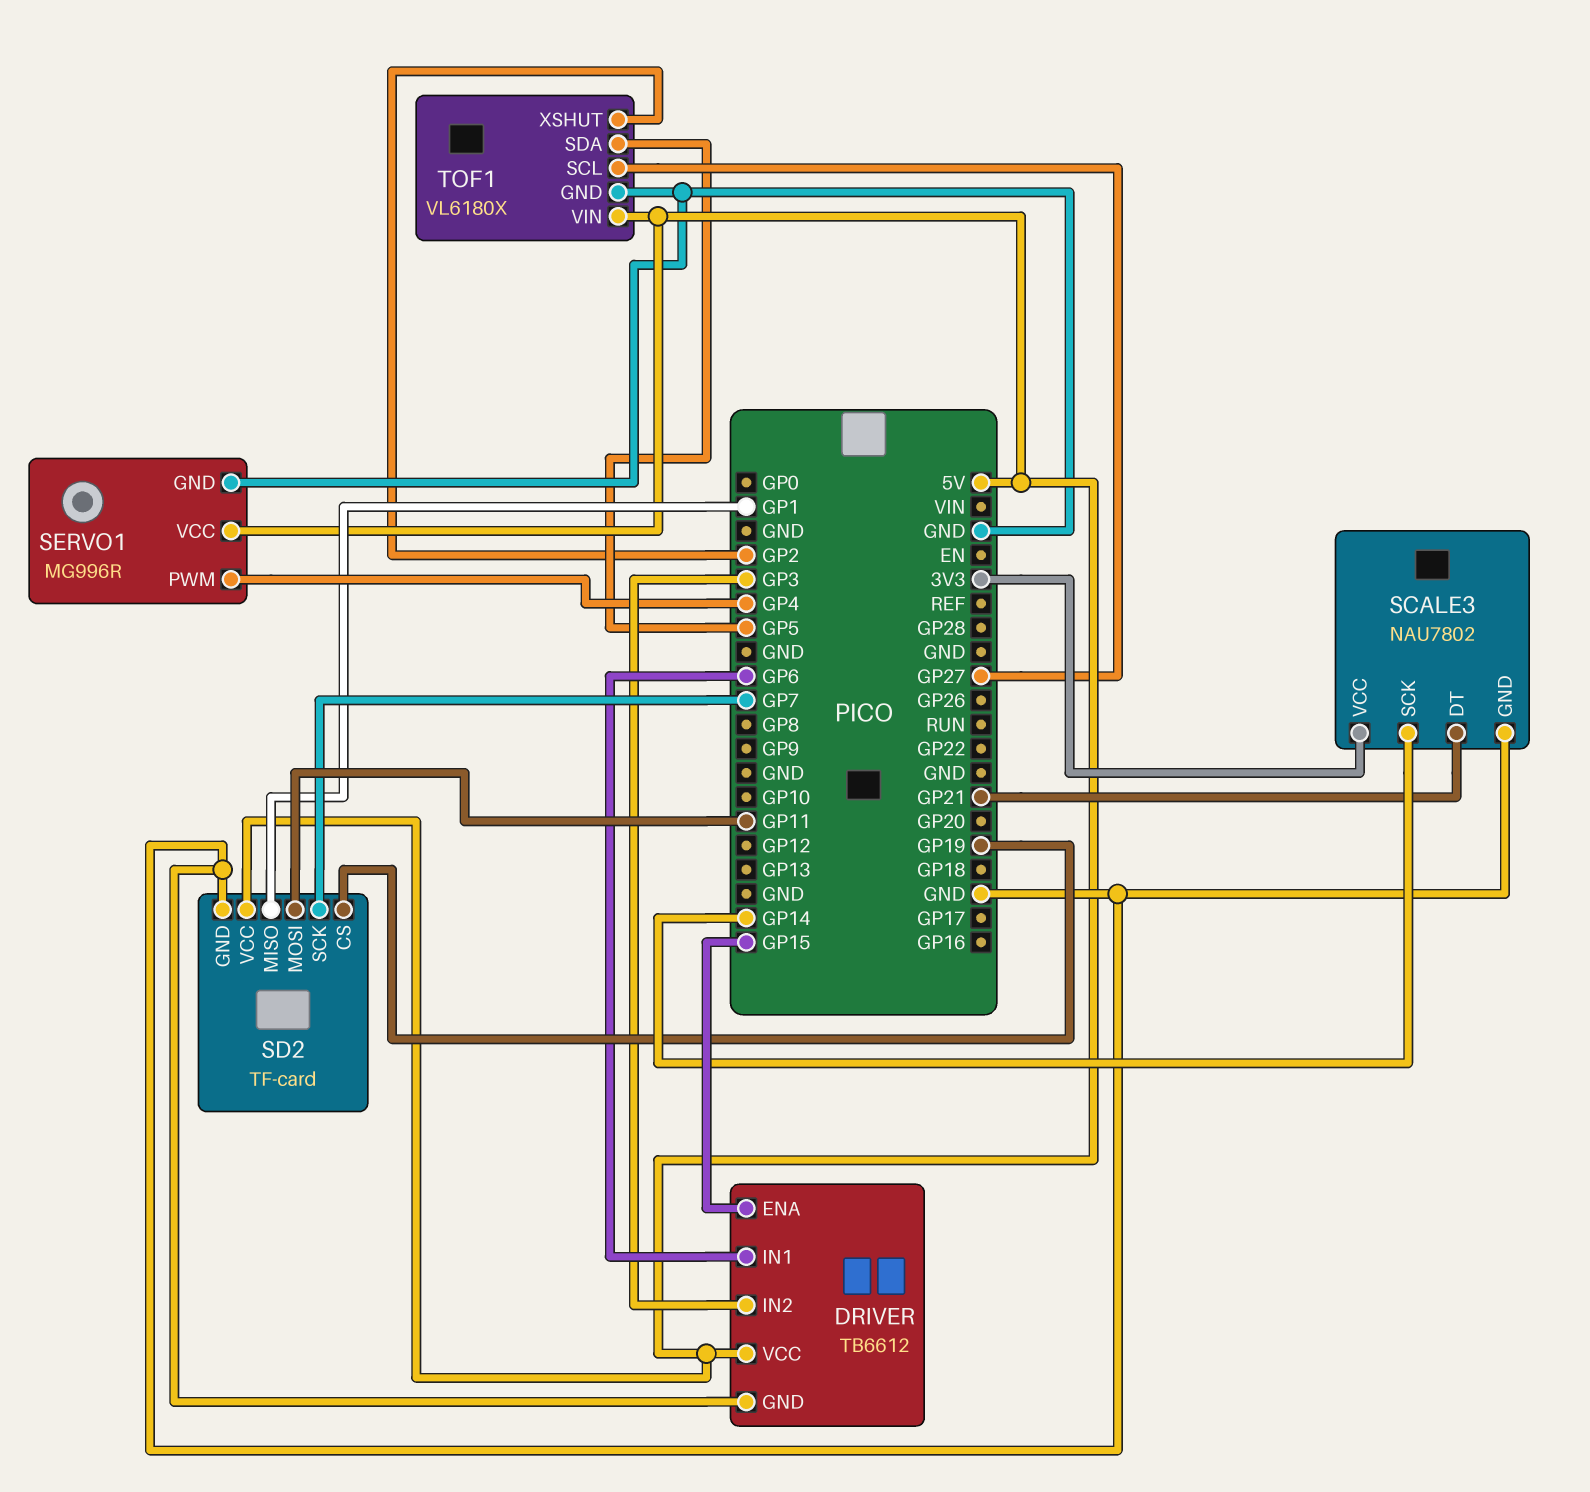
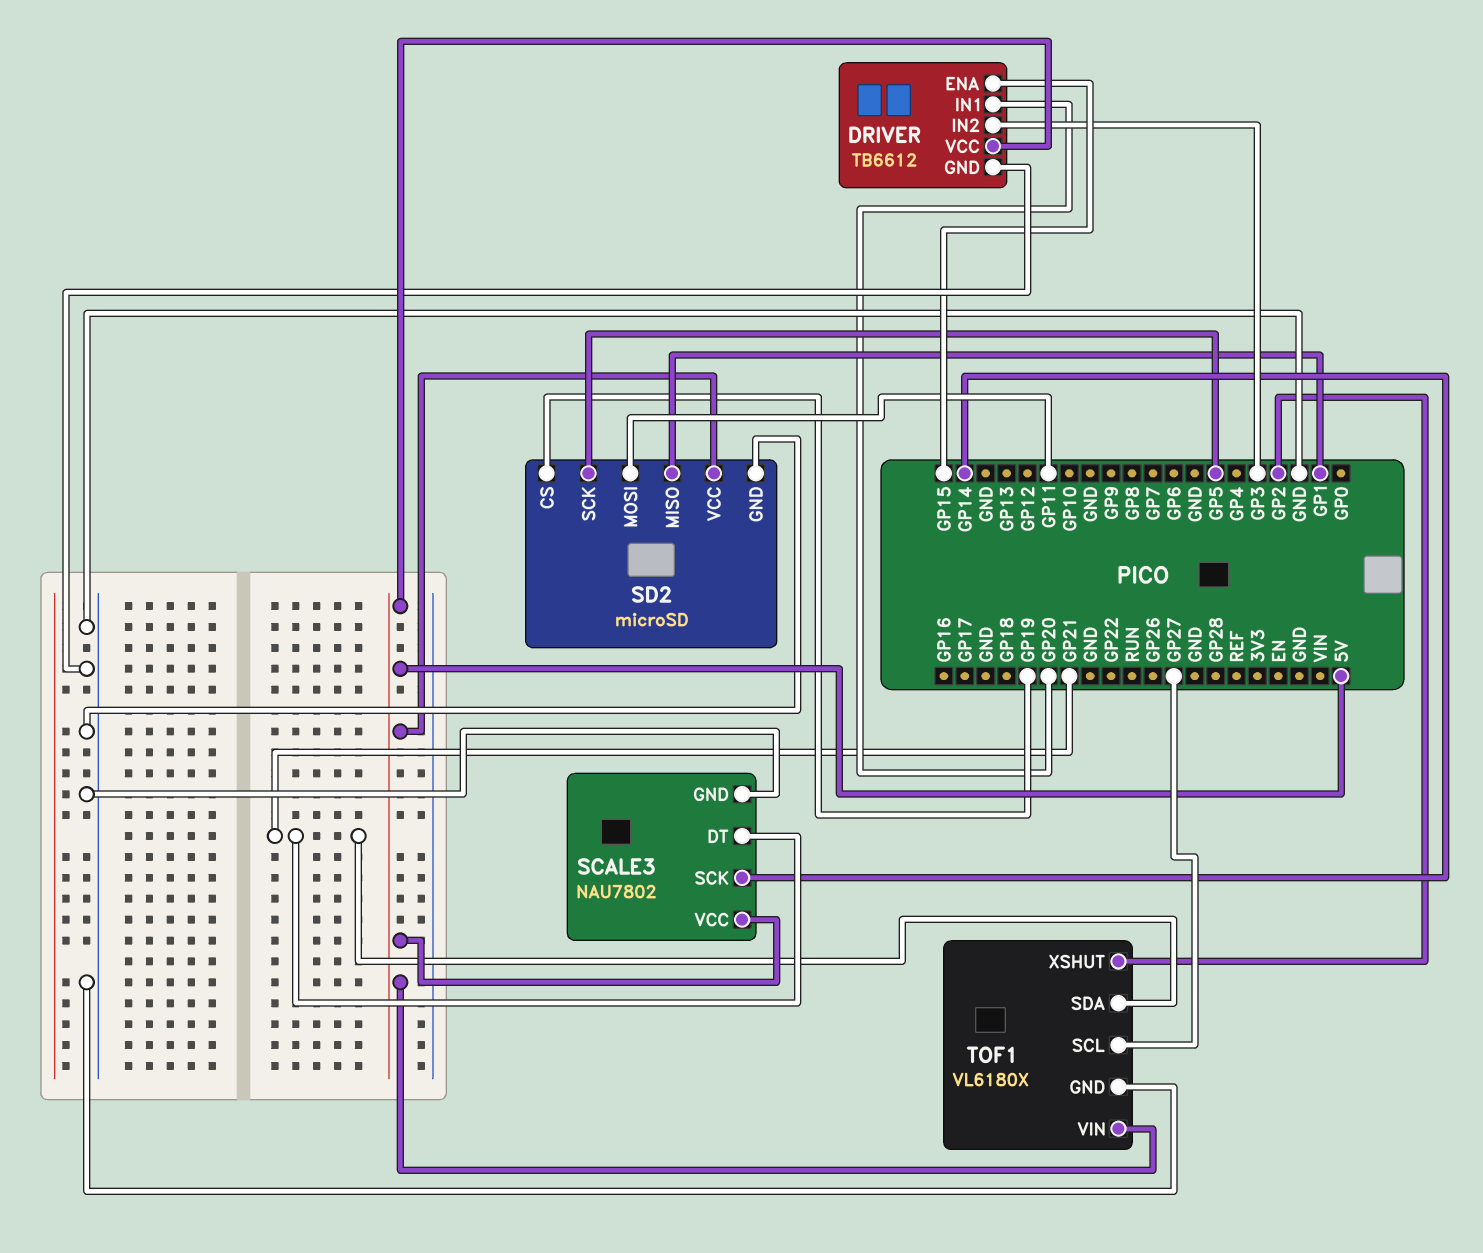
DRIVER pin IN1: GP6 -> GP20
SCALE3 pin VCC: 3V3 -> 5V
SD2: TF-card -> microSD
SD2 pin SCK: GP7 -> GP5
SERVO1: MG996R -> none
SERVO1 pin GND: GND -> none
SERVO1 pin PWM: GP4 -> none
SERVO1 pin VCC: 5V -> none
TOF1 pin SDA: GP5 -> GP21

